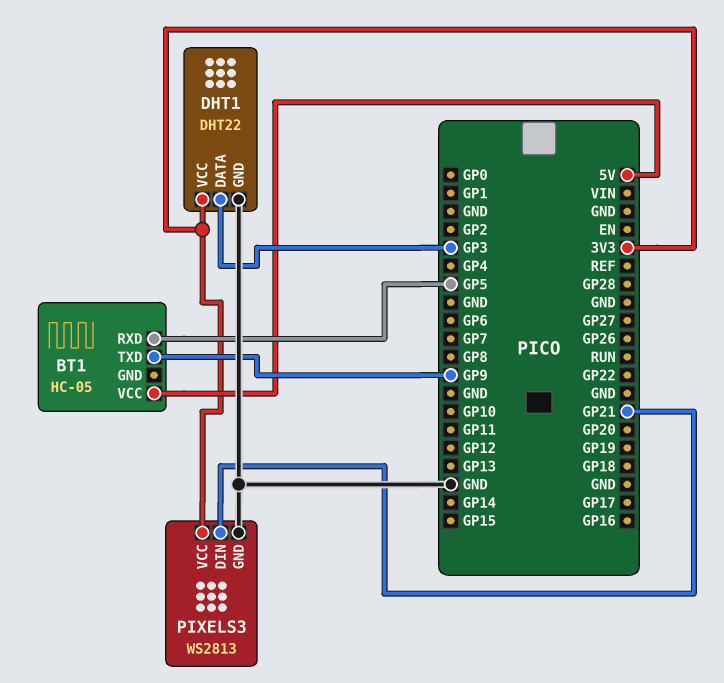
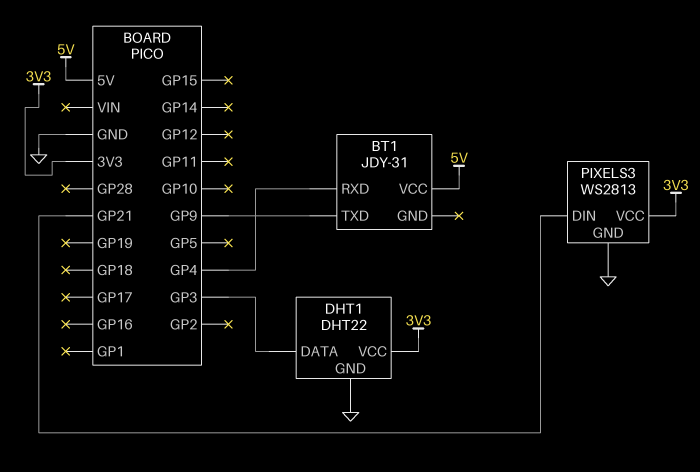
BT1: HC-05 -> JDY-31
BT1 pin RXD: GP5 -> GP4

